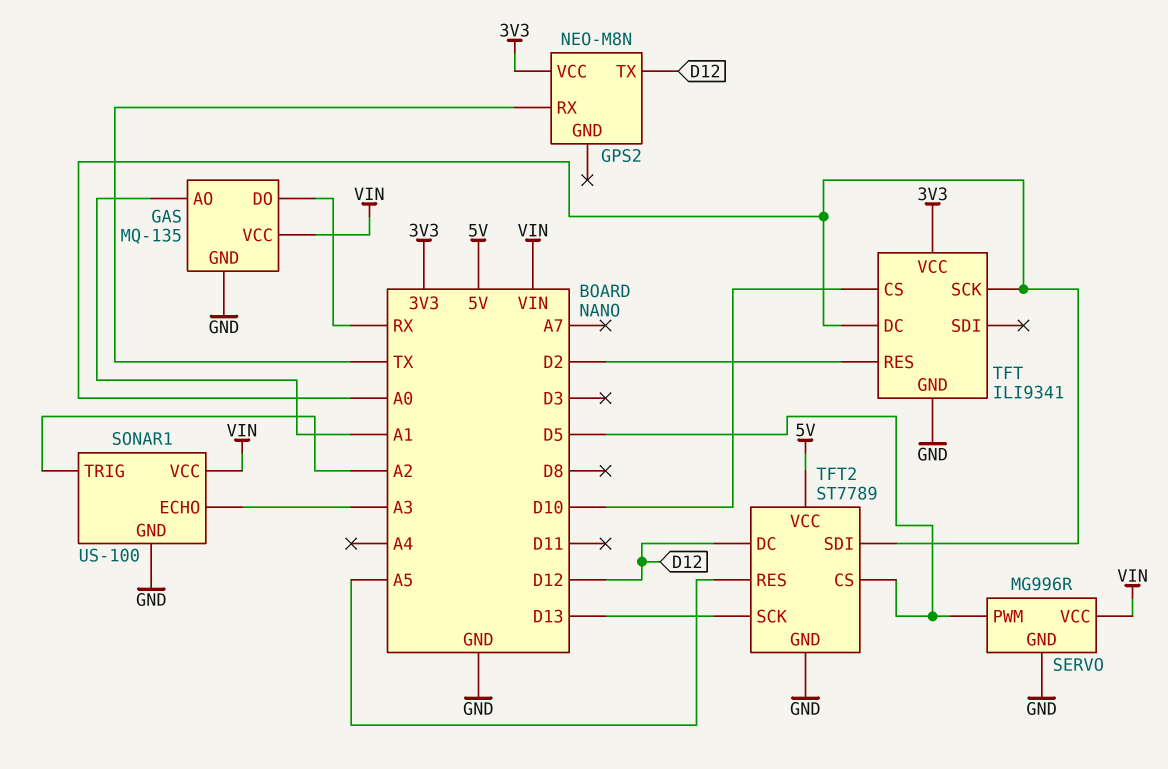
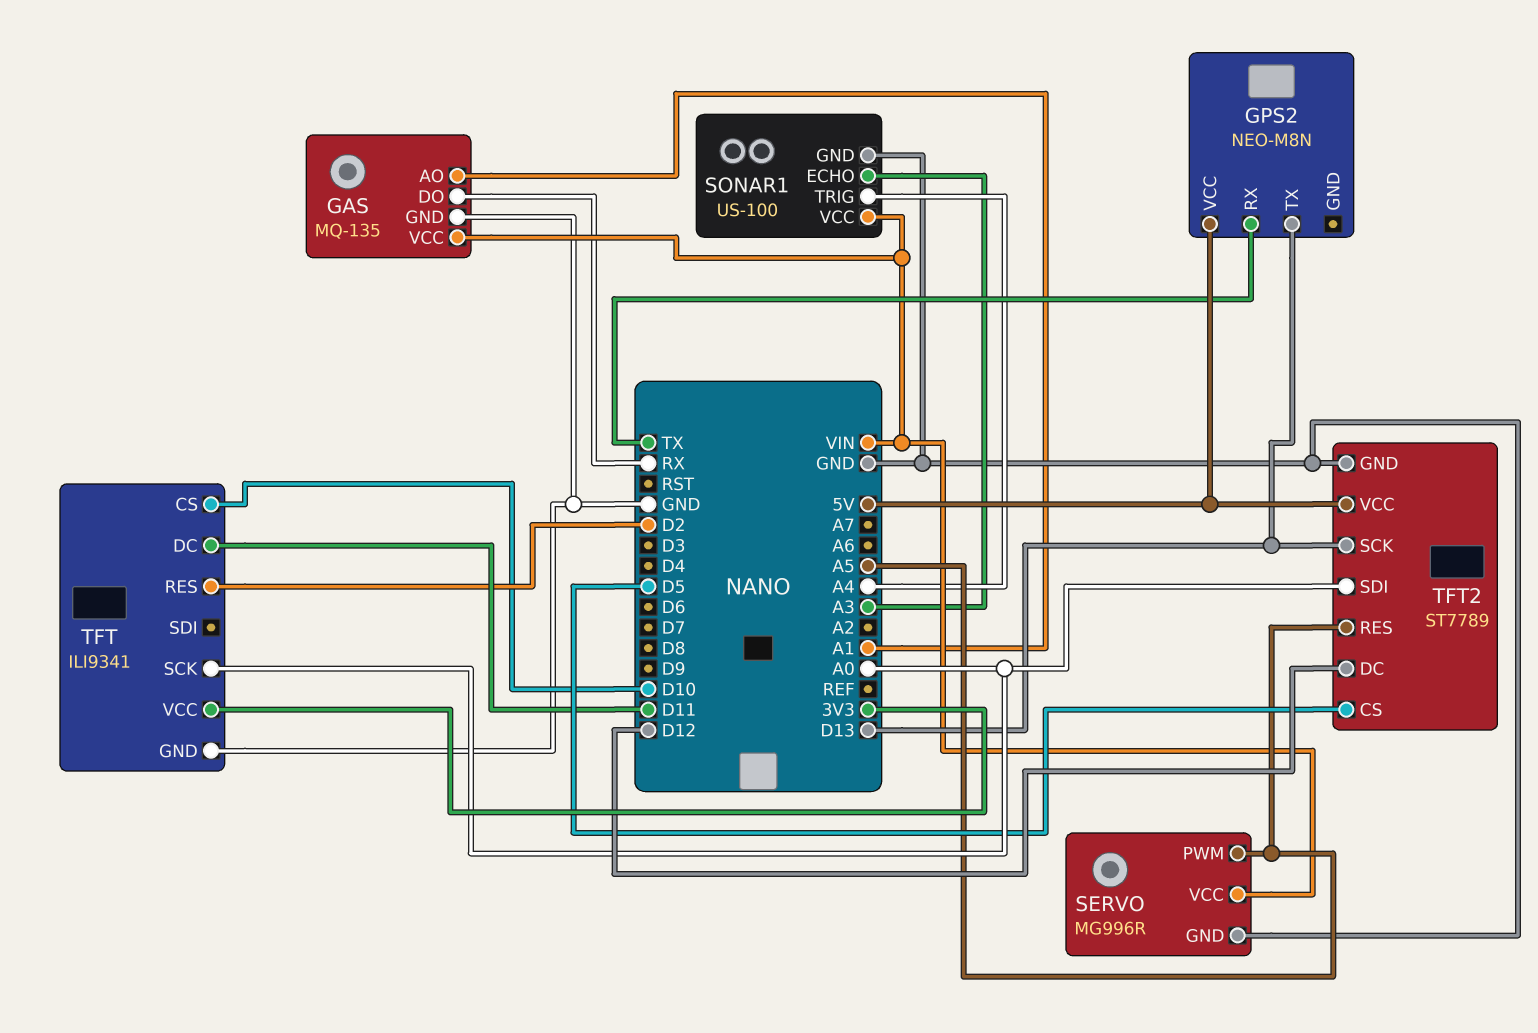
GPS2 pin TX: D12 -> D13
GPS2 pin VCC: 3V3 -> 5V
SERVO pin PWM: D5 -> A5
SONAR1 pin TRIG: A2 -> A4
TFT pin DC: A0 -> D11

